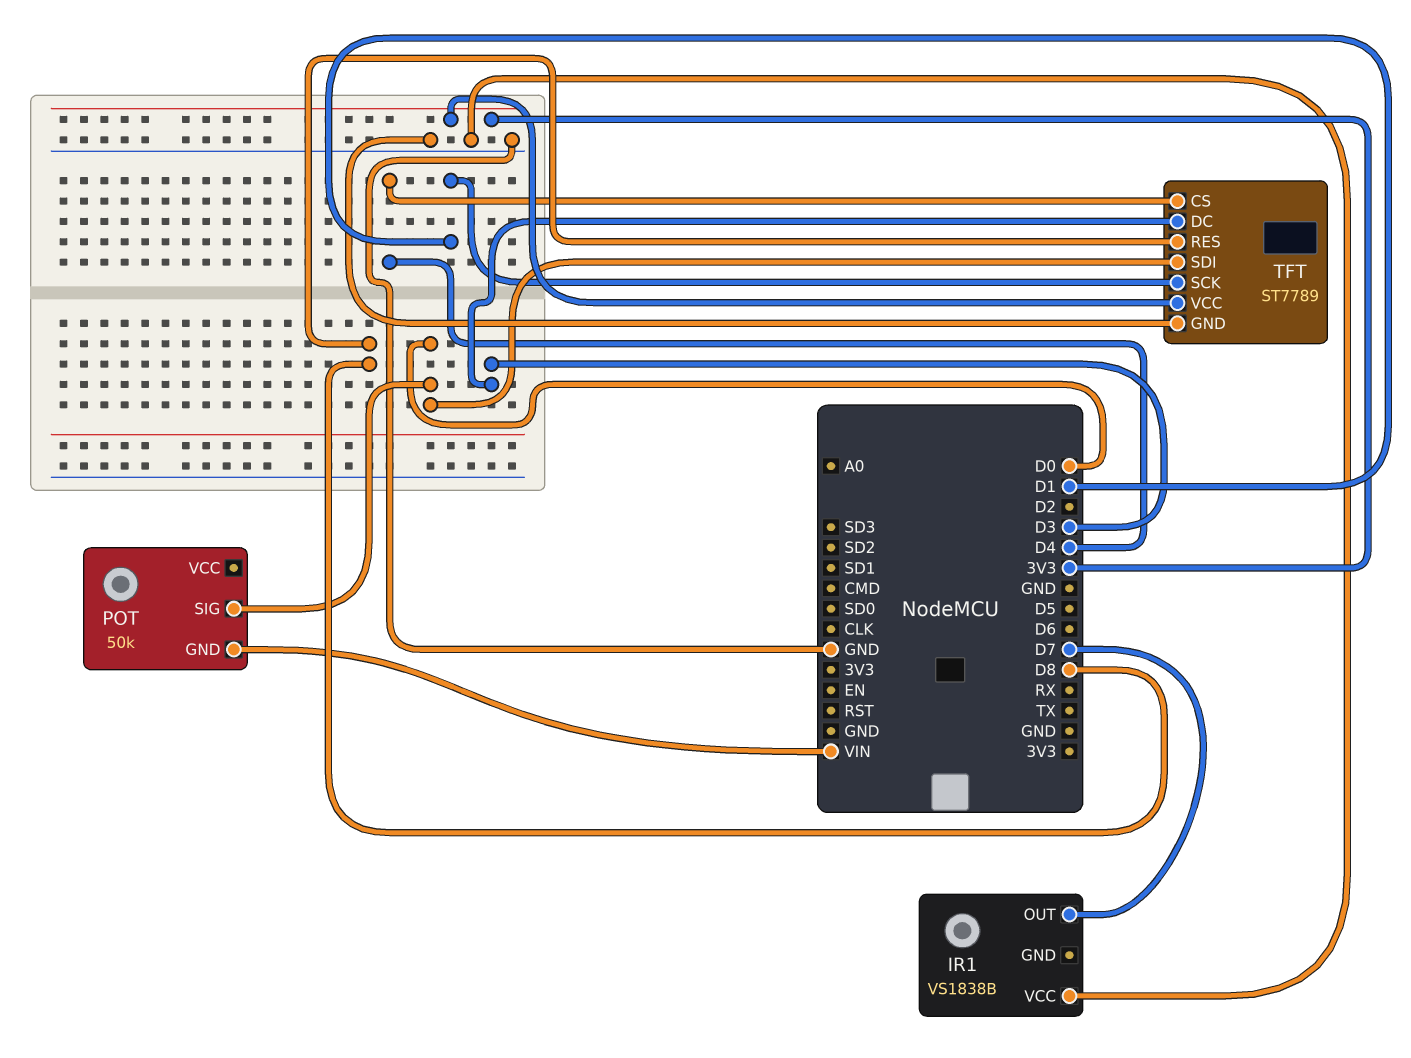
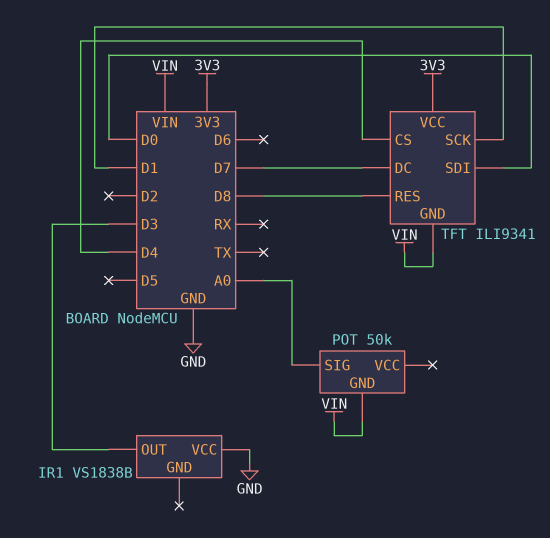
IR1 pin OUT: D7 -> D3
POT pin SIG: D0 -> A0
TFT: ST7789 -> ILI9341
TFT pin DC: D3 -> D7
TFT pin GND: GND -> VIN

